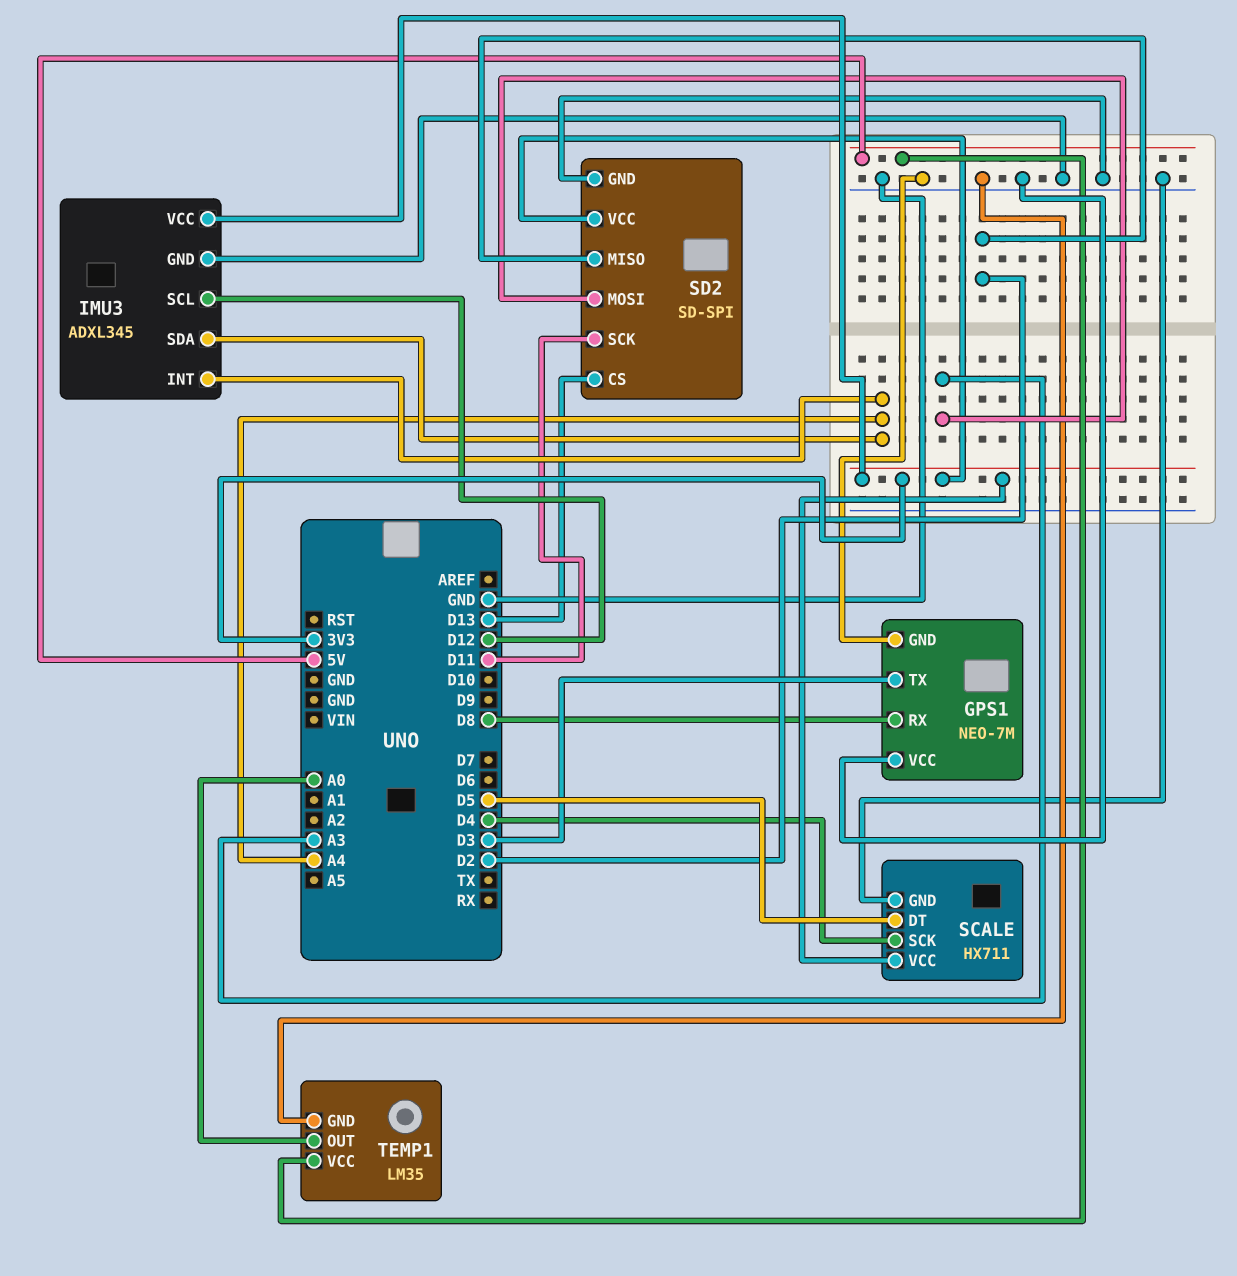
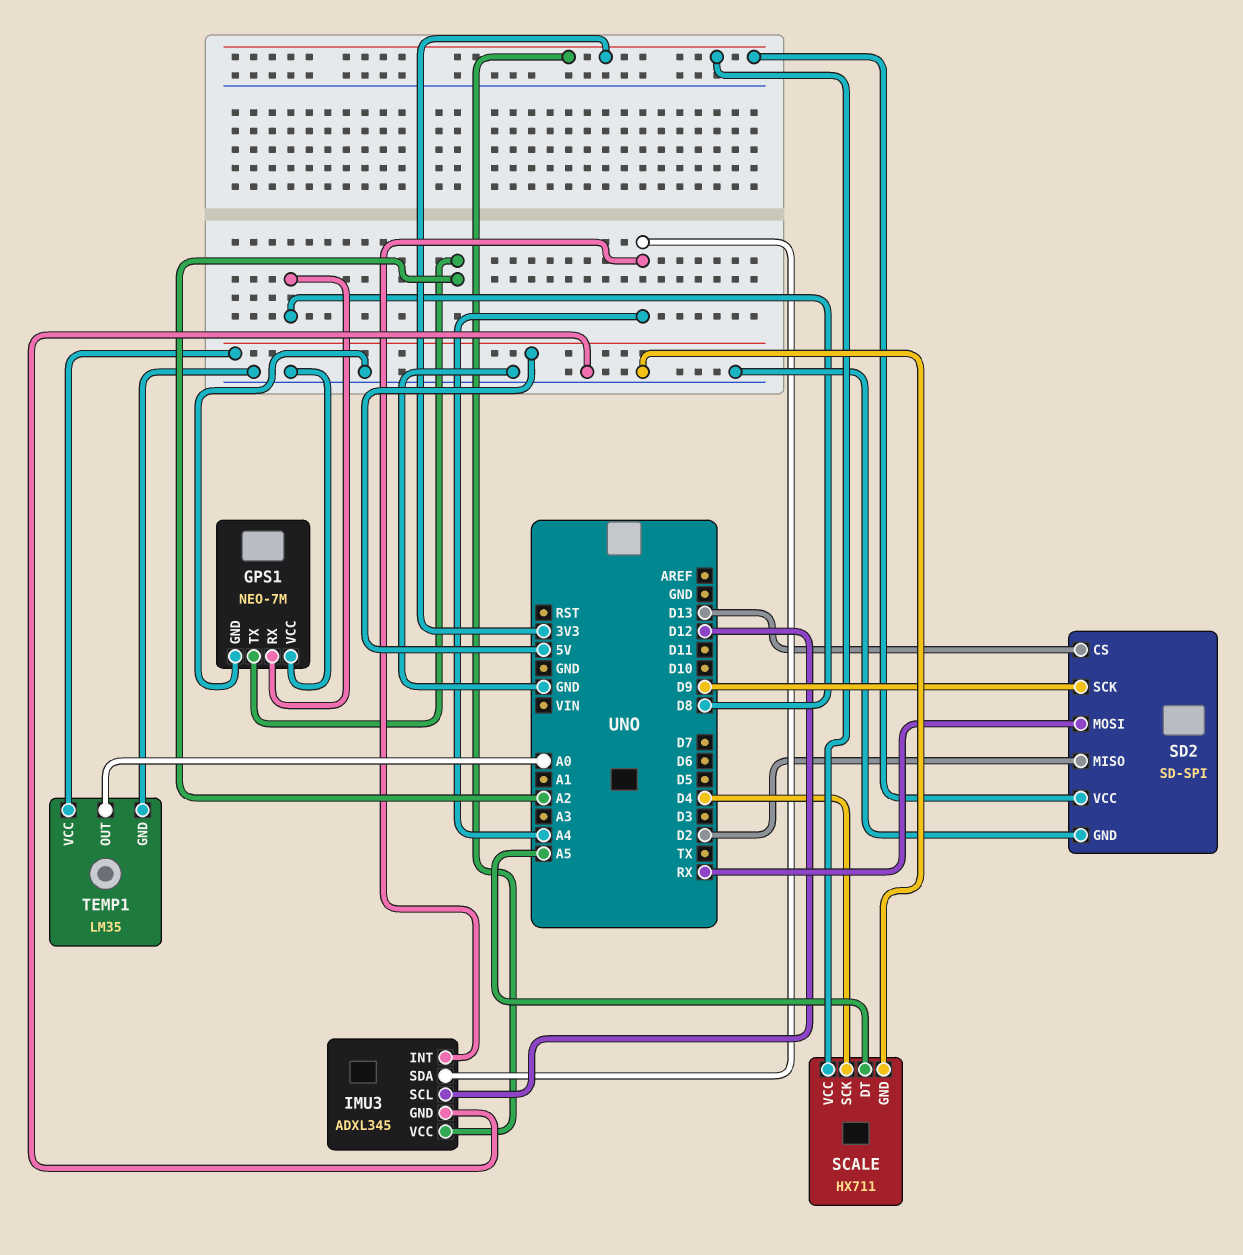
GPS1 pin TX: D3 -> A2
SCALE pin DT: D5 -> A5
SD2 pin MOSI: A3 -> RX
SD2 pin SCK: D11 -> D9

